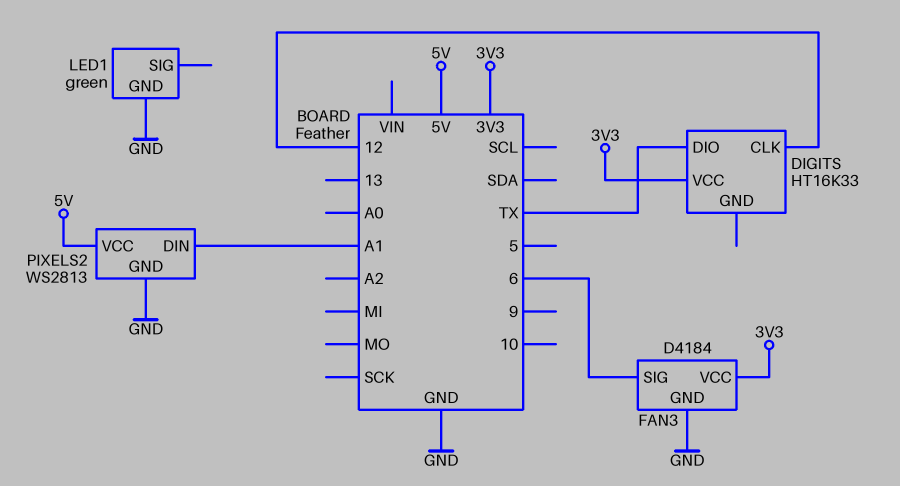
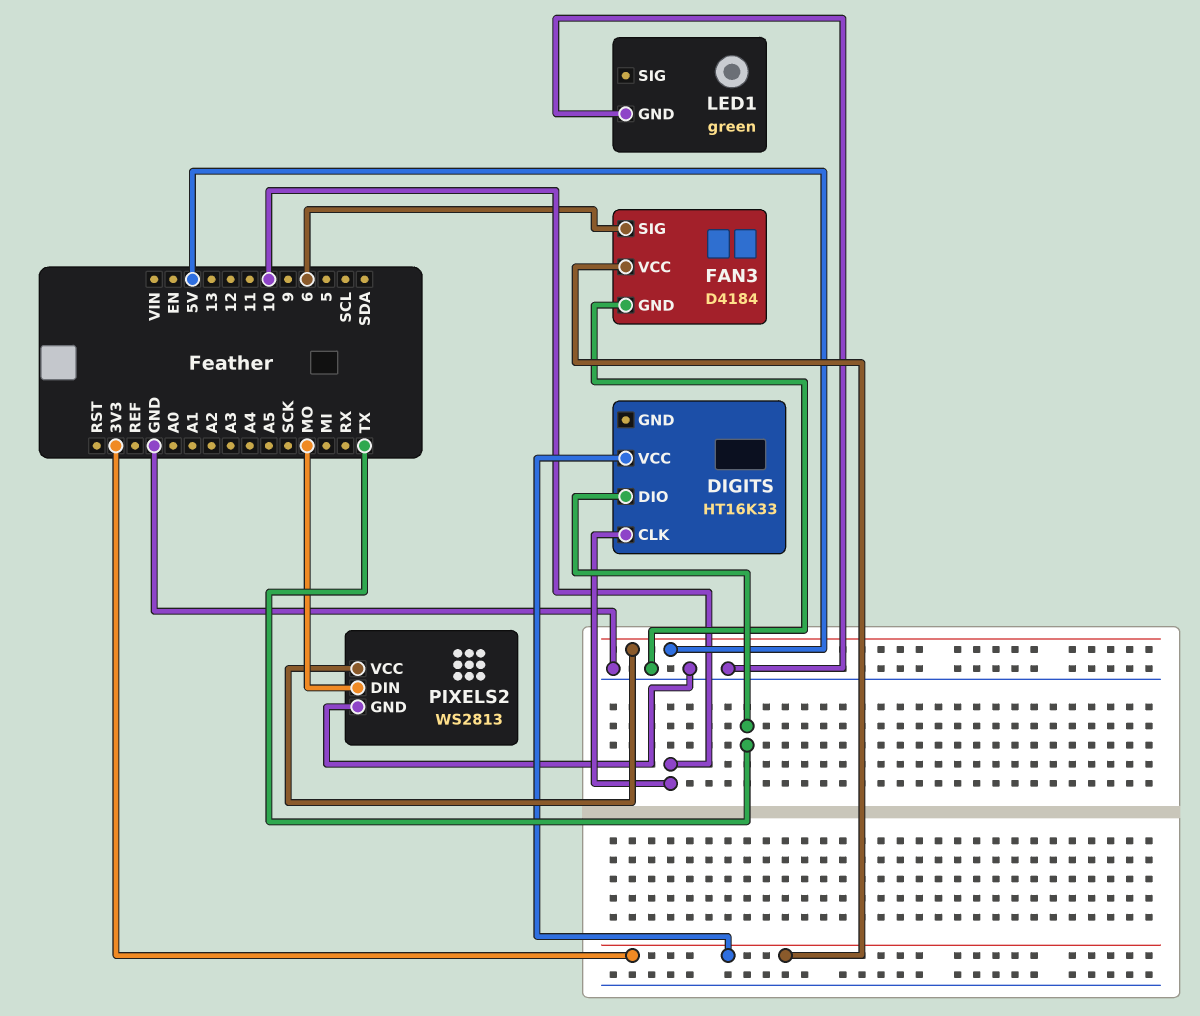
DIGITS pin CLK: 12 -> 10
PIXELS2 pin DIN: A1 -> MO

